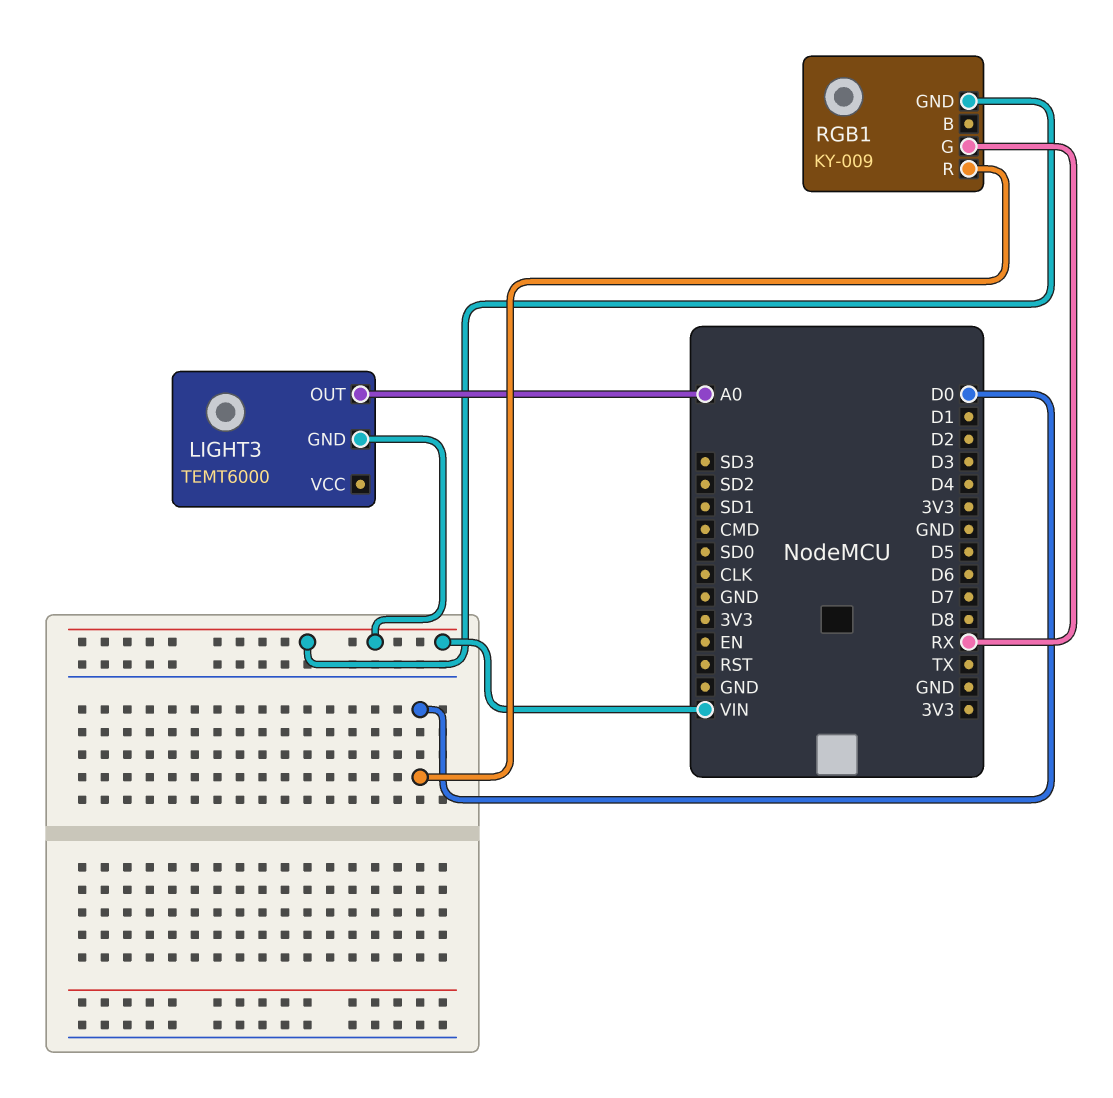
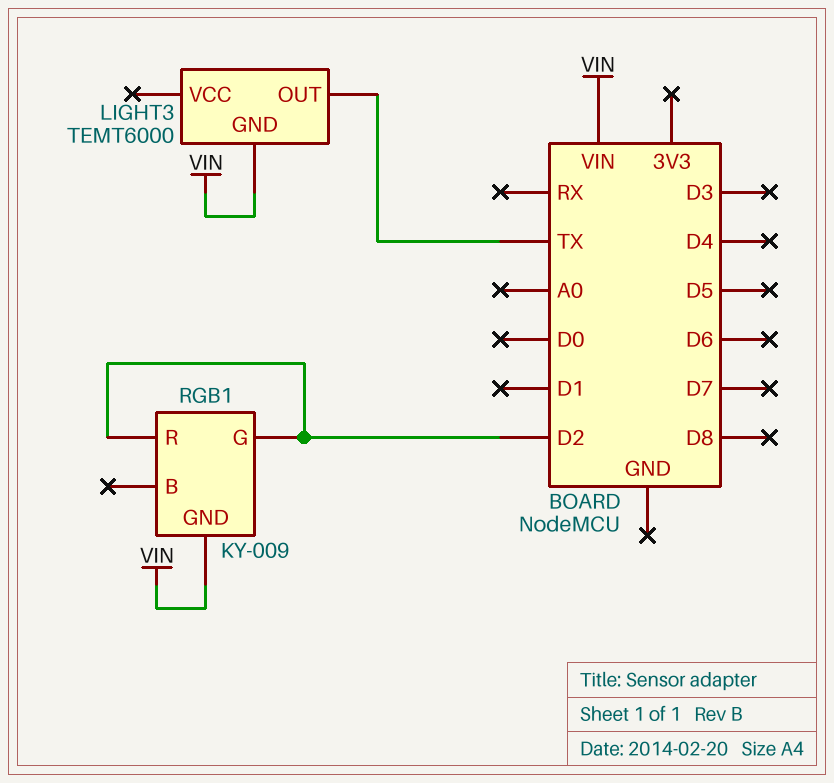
LIGHT3 pin OUT: A0 -> TX
RGB1 pin G: RX -> D2
RGB1 pin R: D0 -> D2

